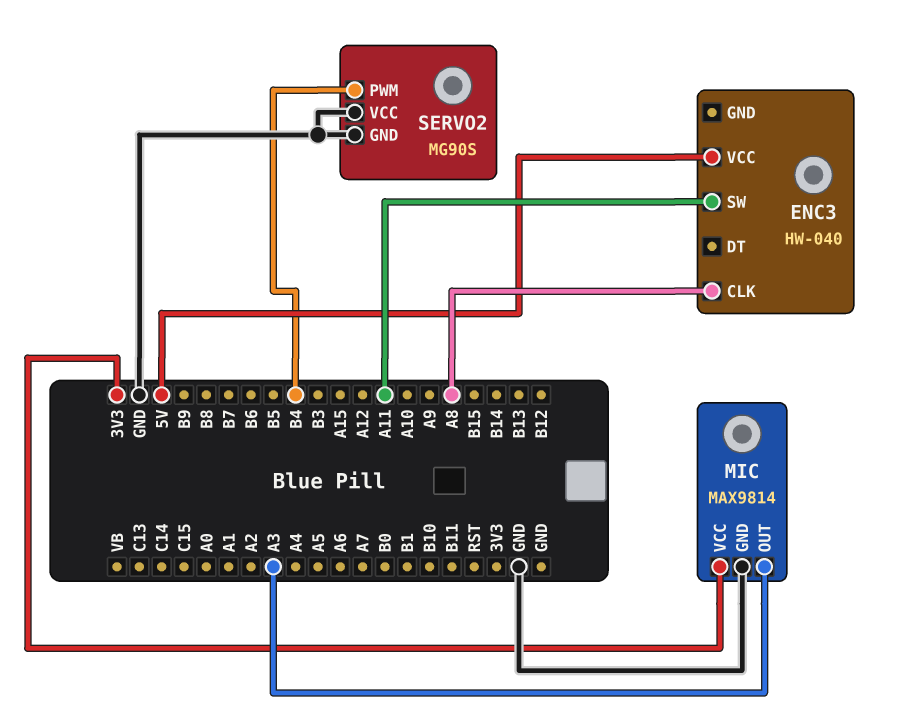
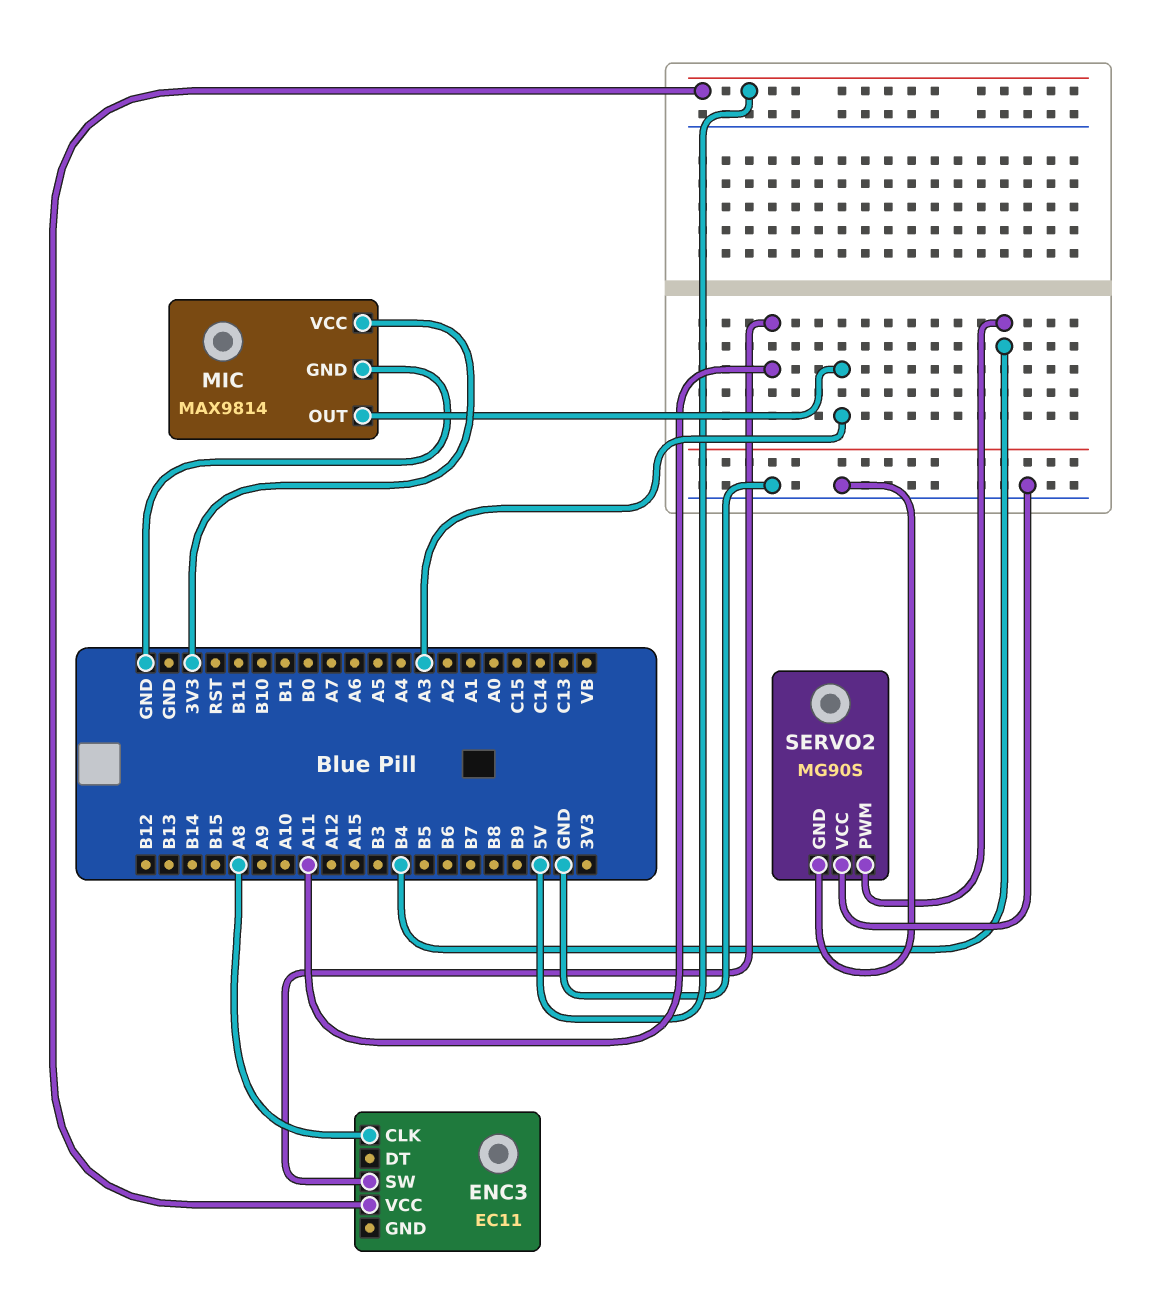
ENC3: HW-040 -> EC11

